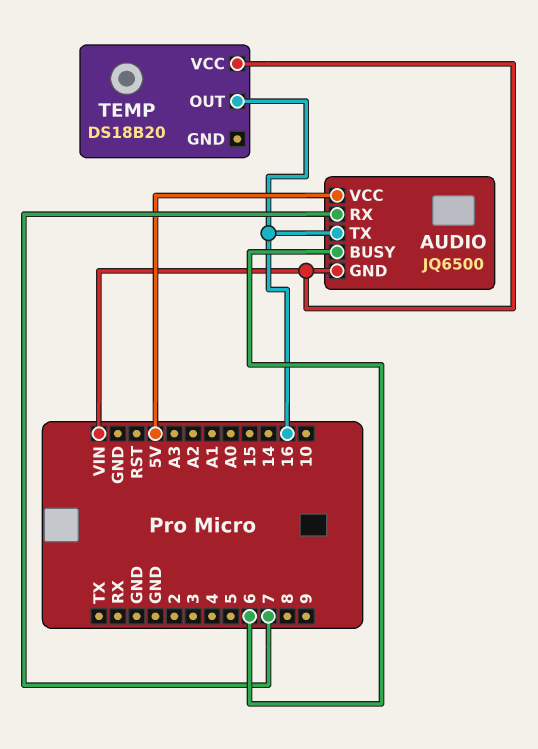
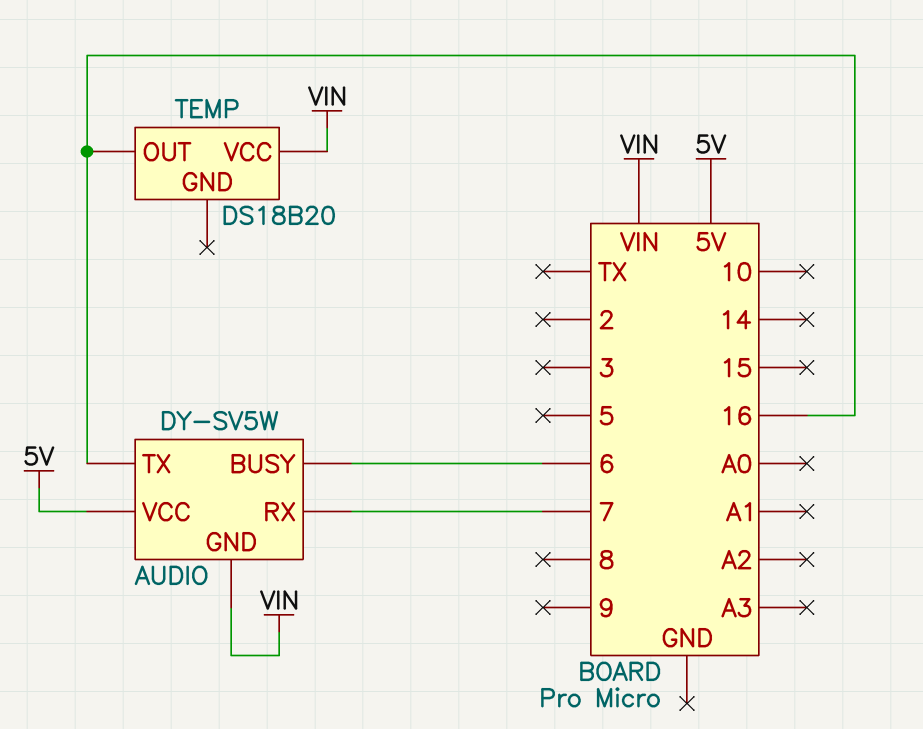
AUDIO: JQ6500 -> DY-SV5W

